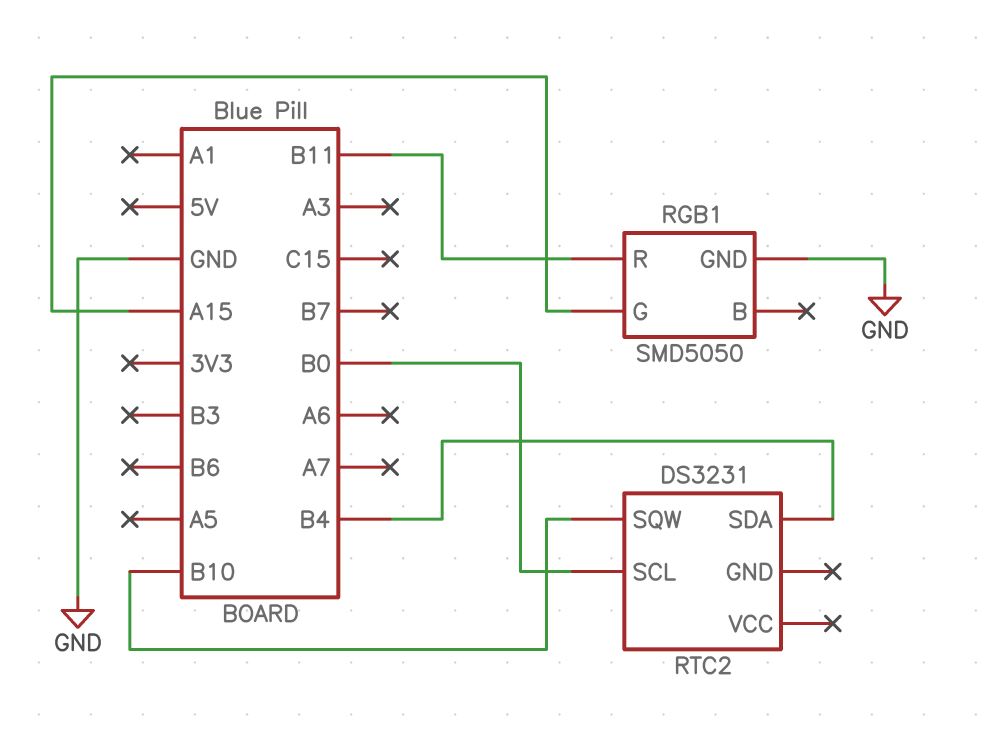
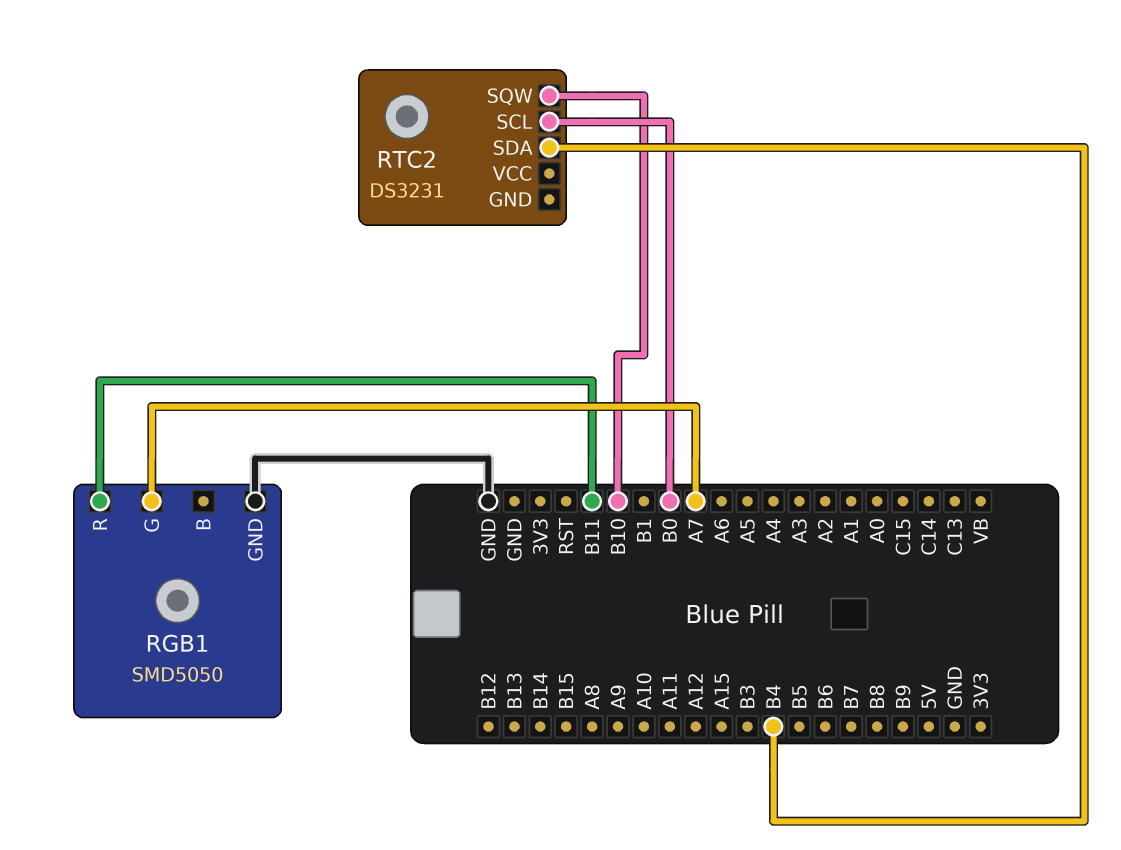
RGB1 pin G: A15 -> A7

